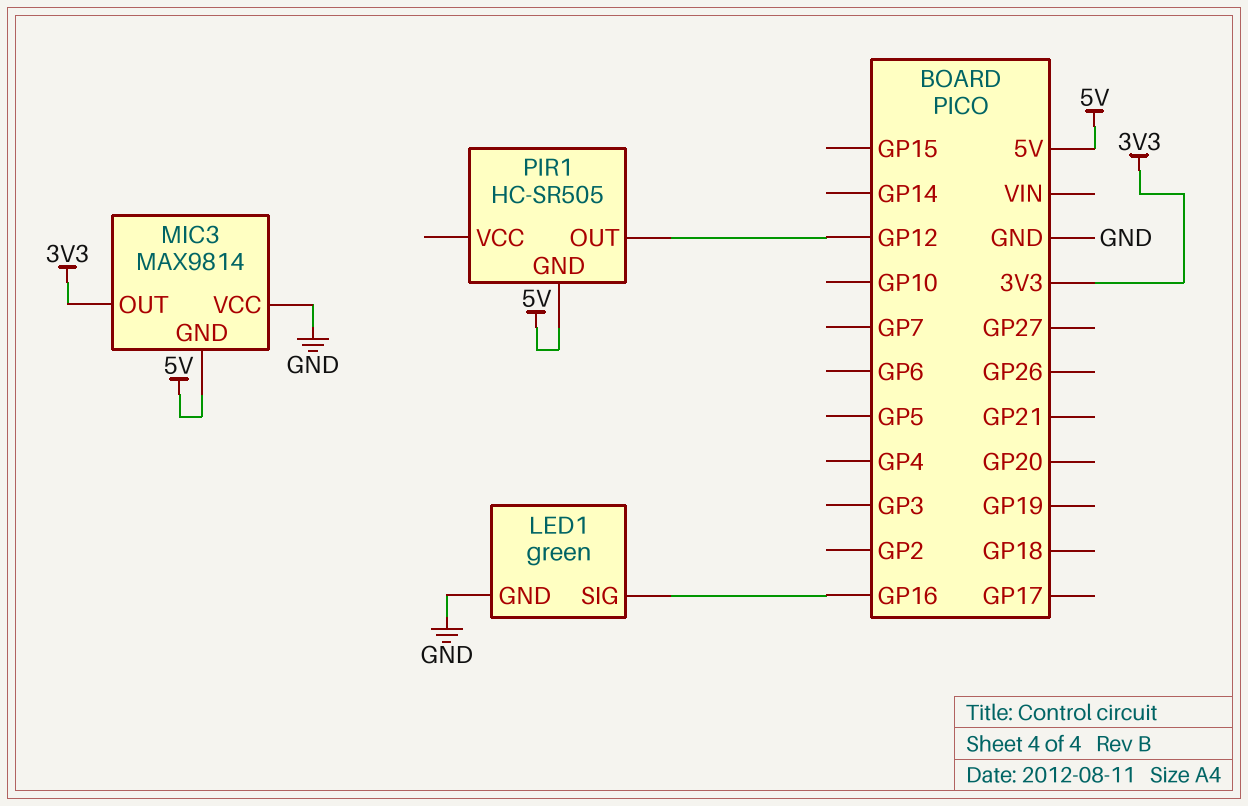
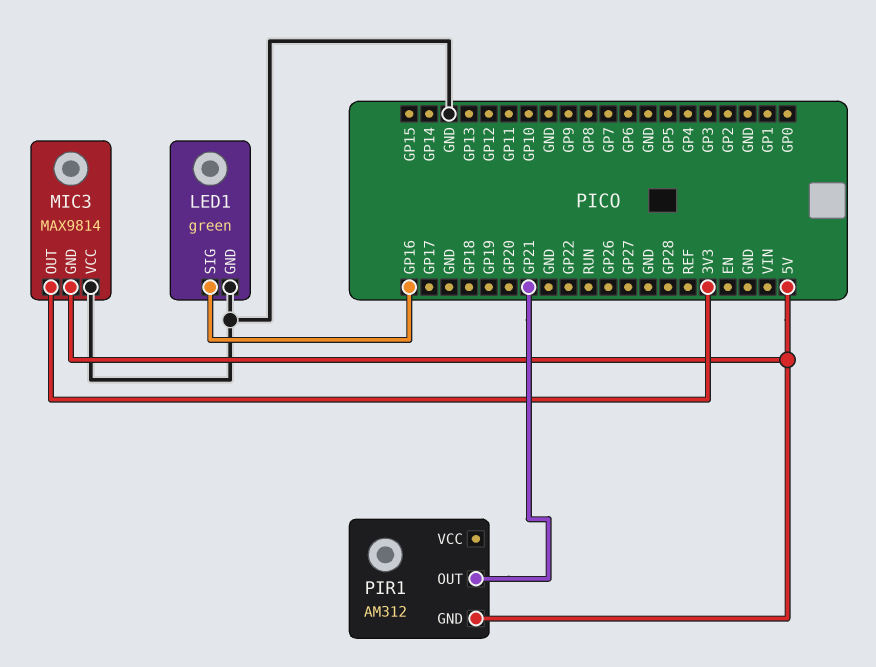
PIR1: HC-SR505 -> AM312
PIR1 pin OUT: GP12 -> GP21

